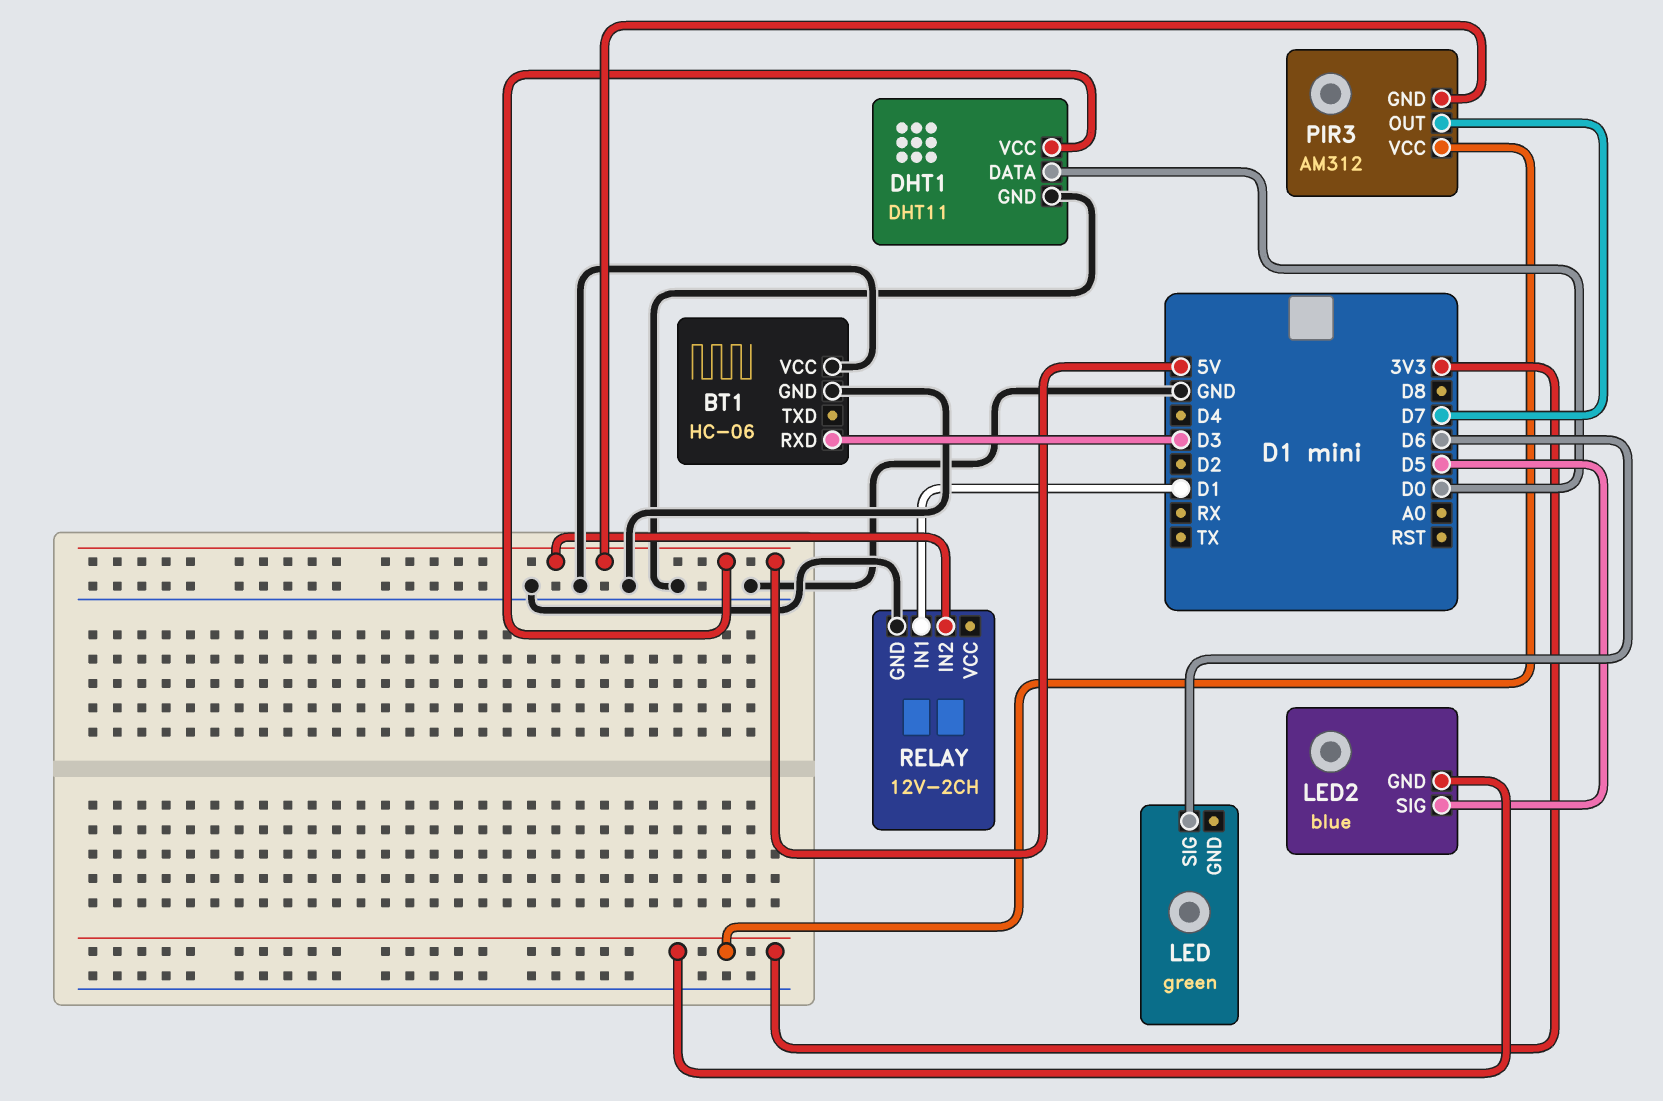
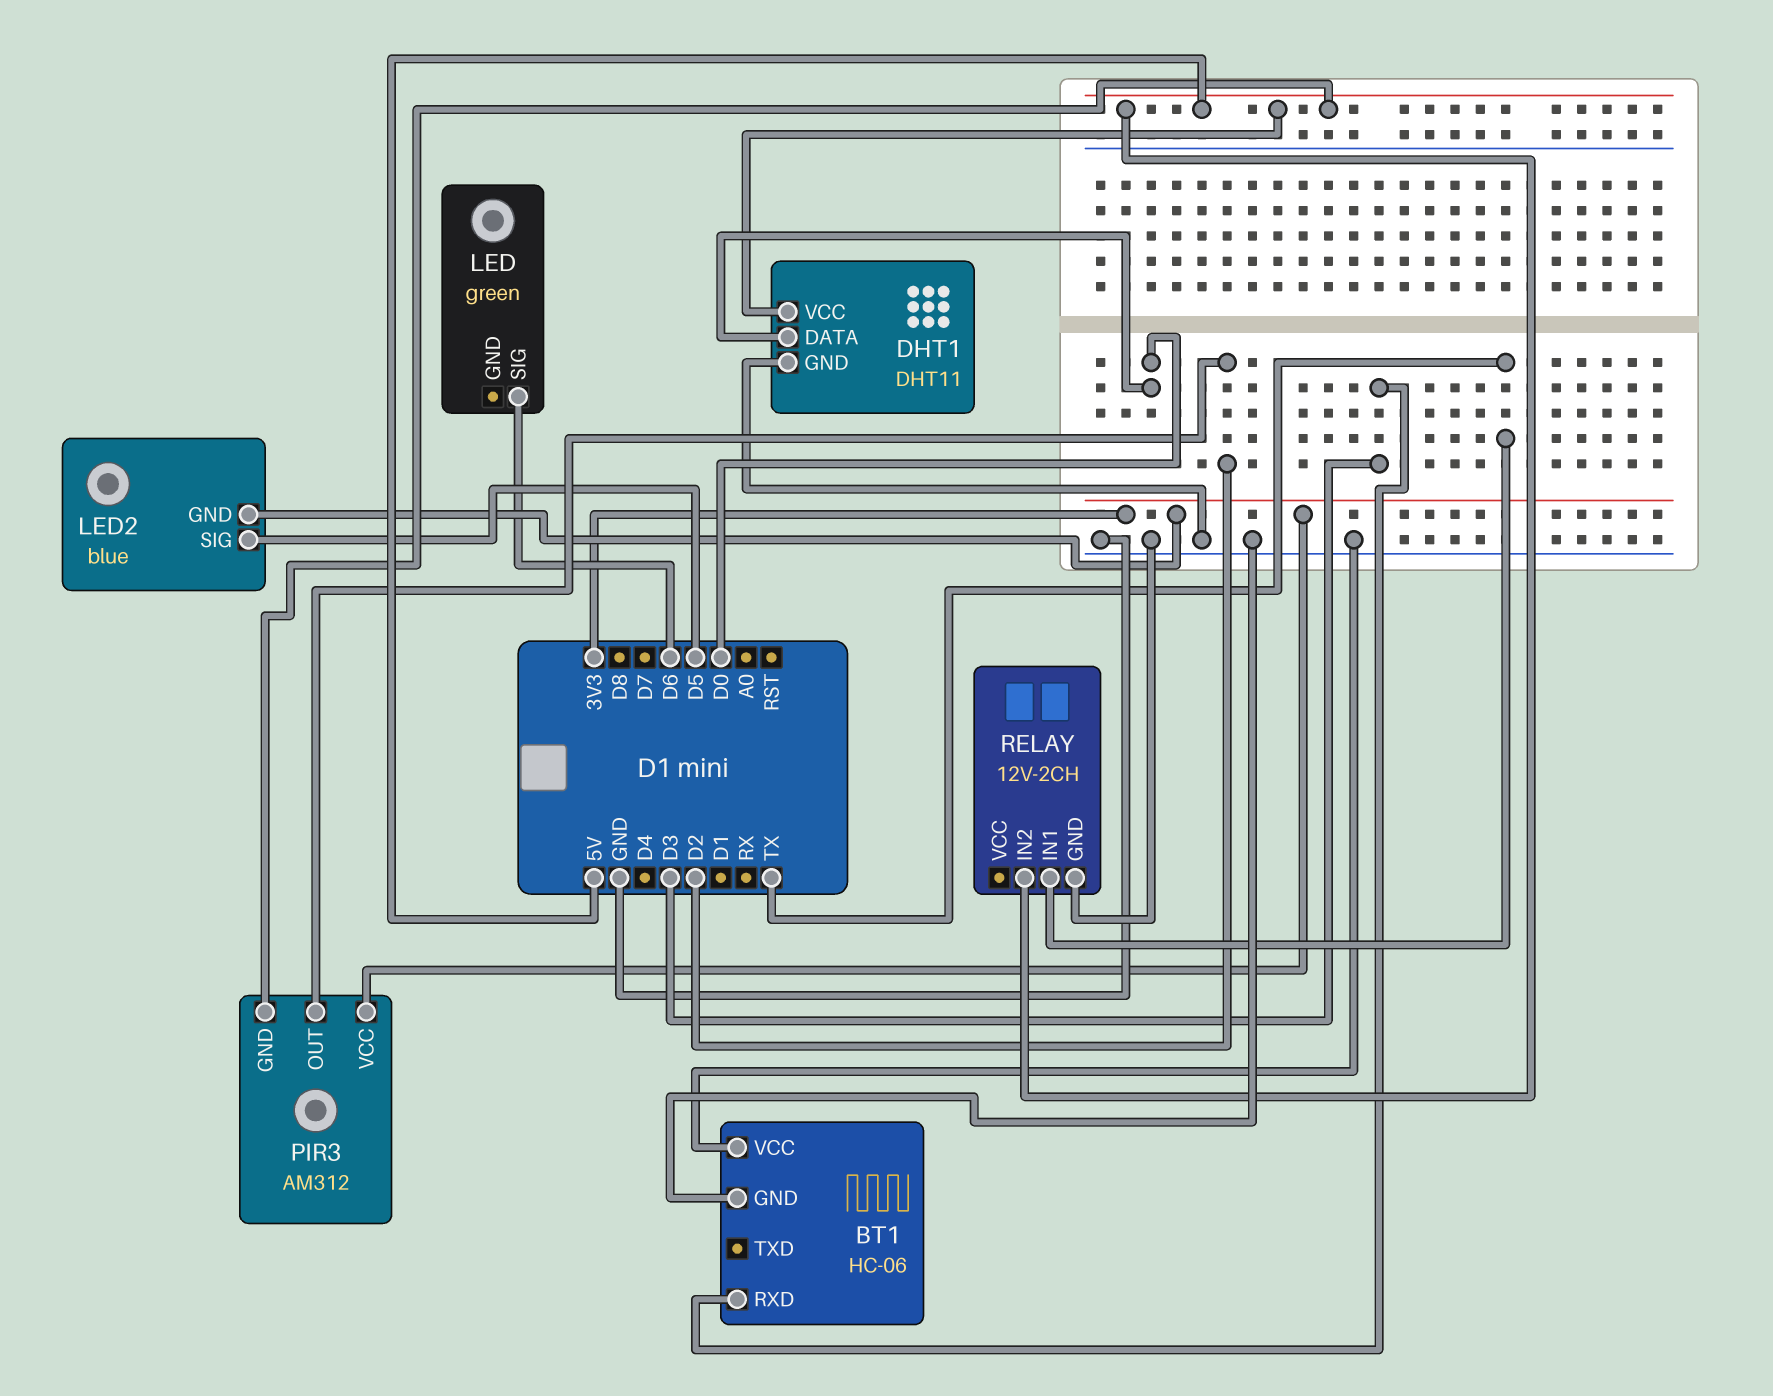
PIR3 pin OUT: D7 -> D2
RELAY pin IN1: D1 -> TX

